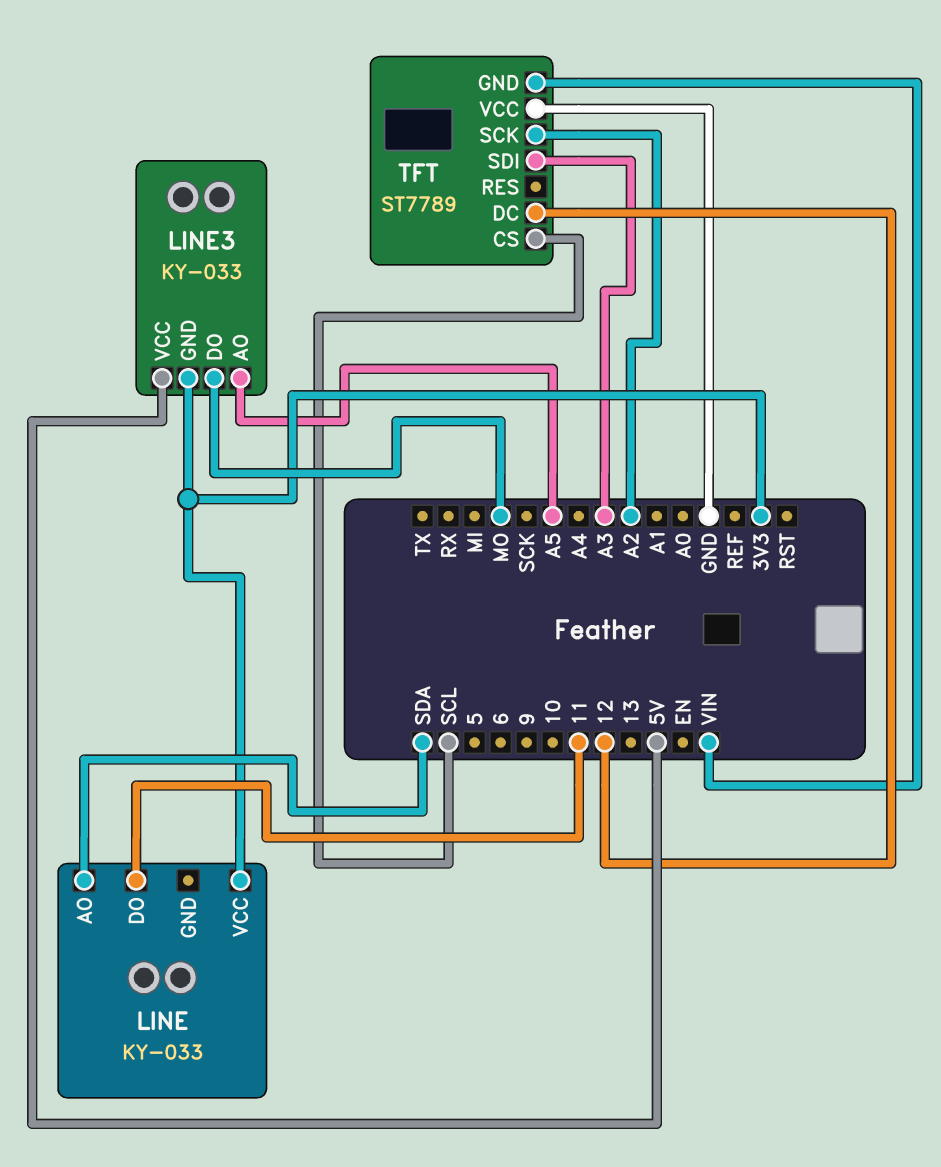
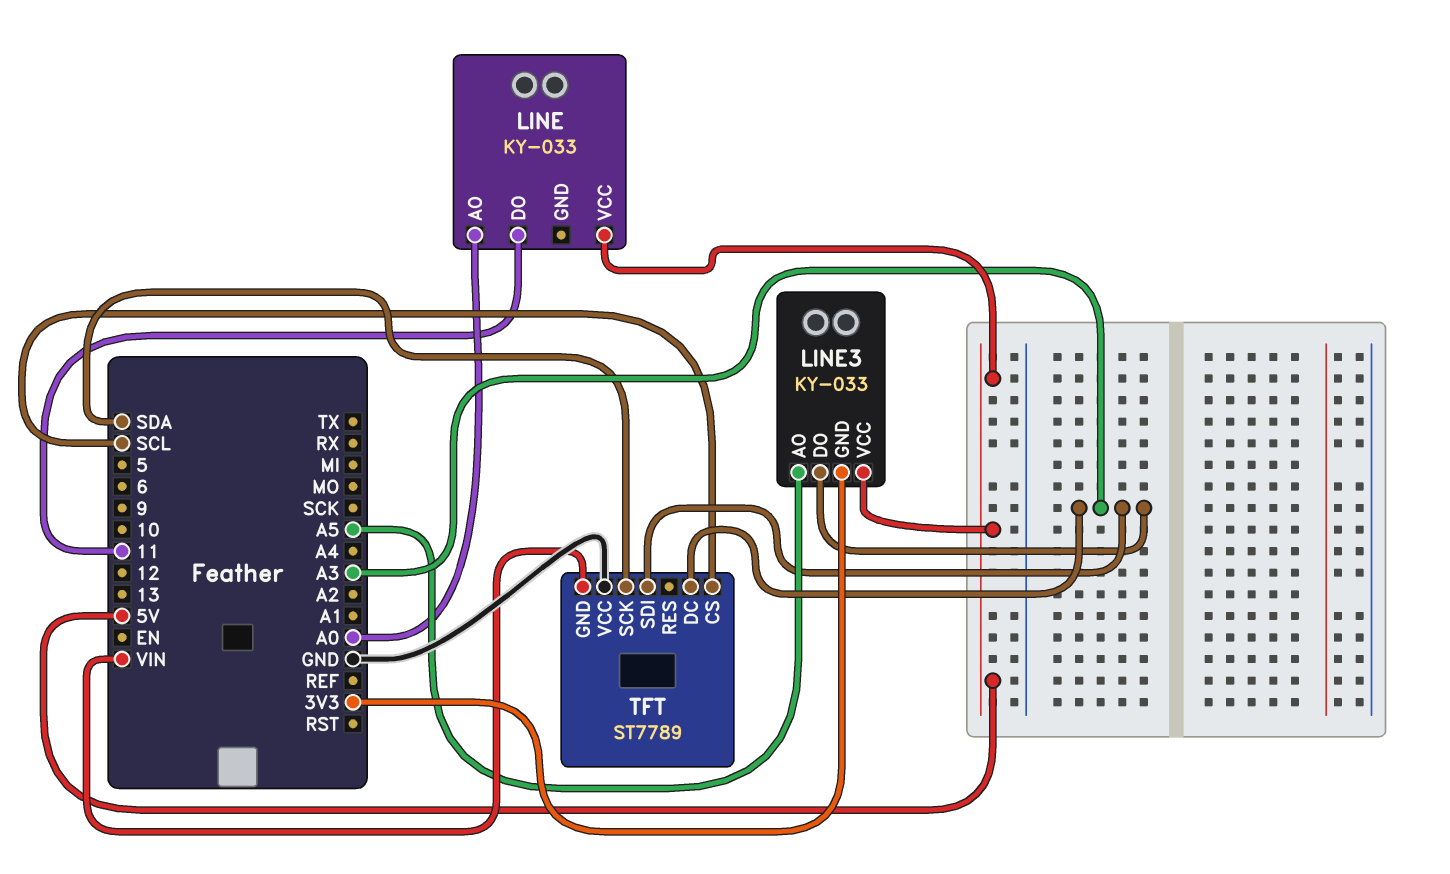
LINE pin AO: SDA -> A0
LINE pin VCC: 3V3 -> 5V
LINE3 pin DO: MO -> A3
TFT pin DC: 12 -> A3
TFT pin SCK: A2 -> SDA

